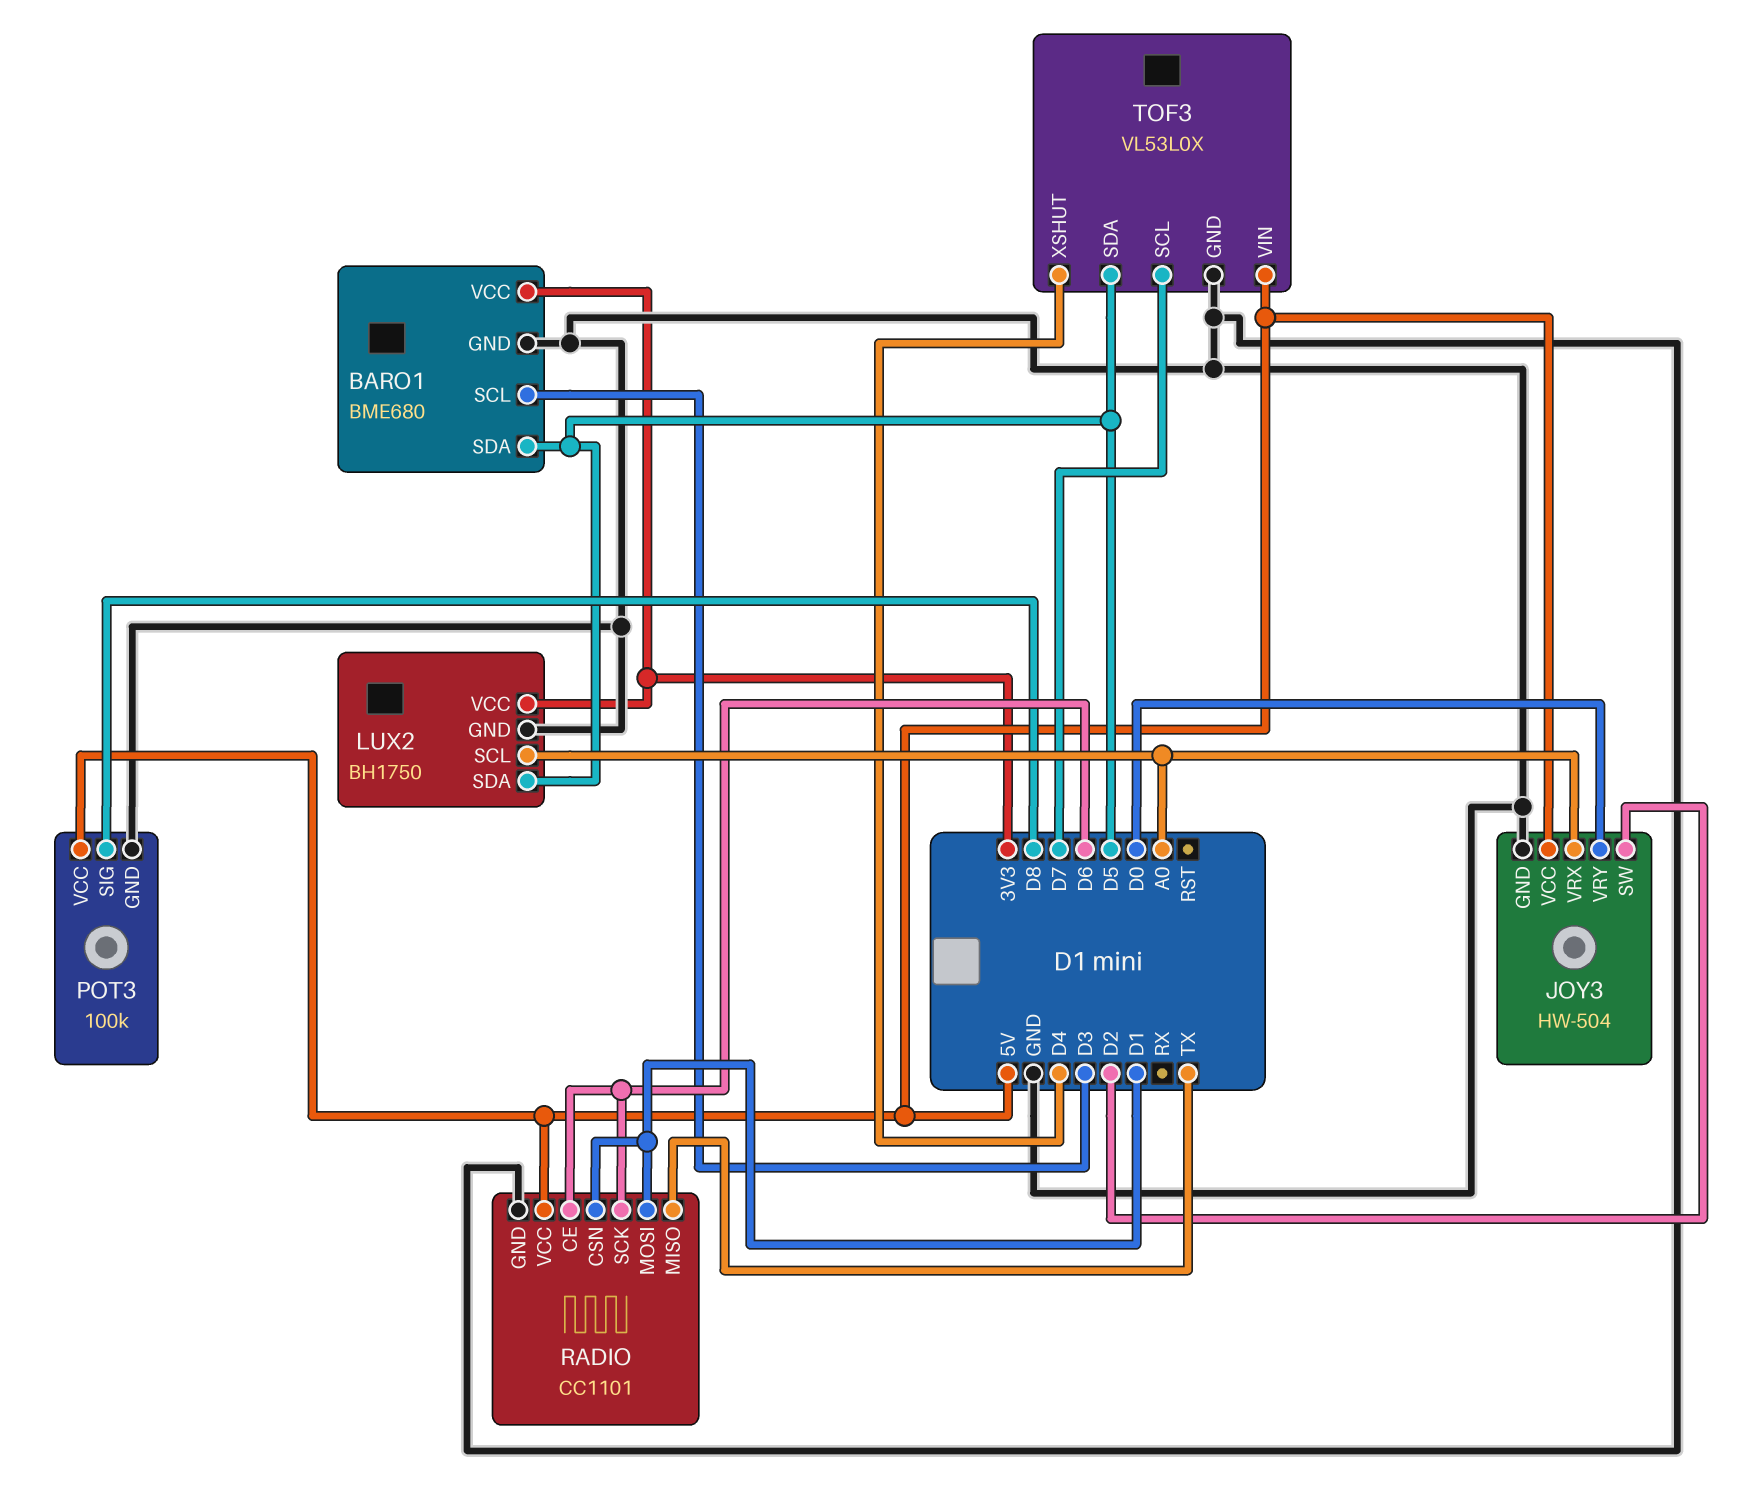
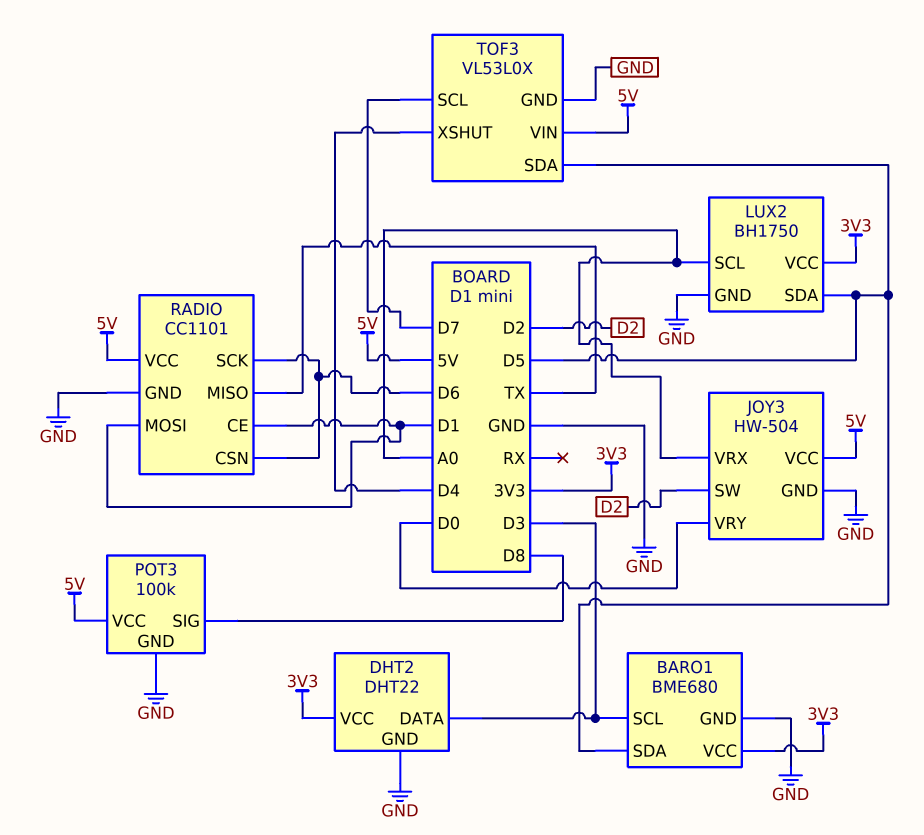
DHT2: none -> DHT22
DHT2 pin DATA: none -> D3
DHT2 pin GND: none -> GND
DHT2 pin VCC: none -> 3V3
RADIO pin CE: D6 -> D1
RADIO pin CSN: D1 -> D6

